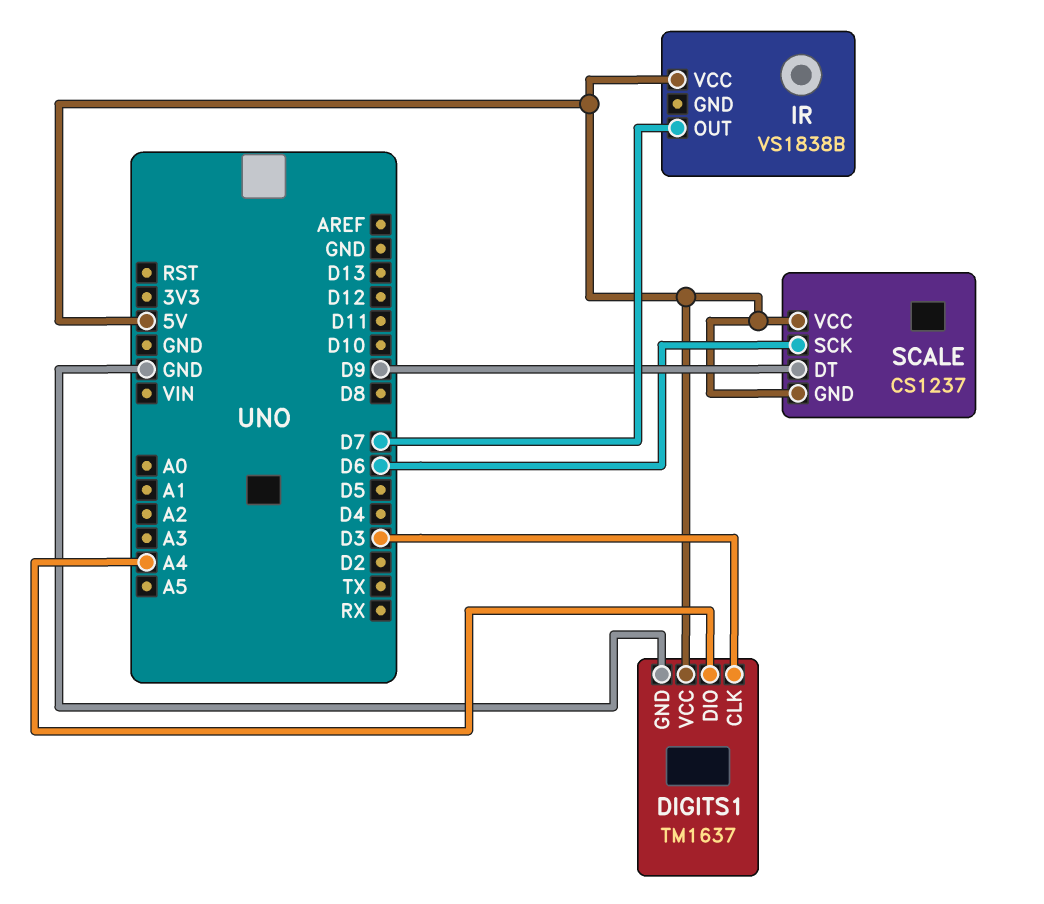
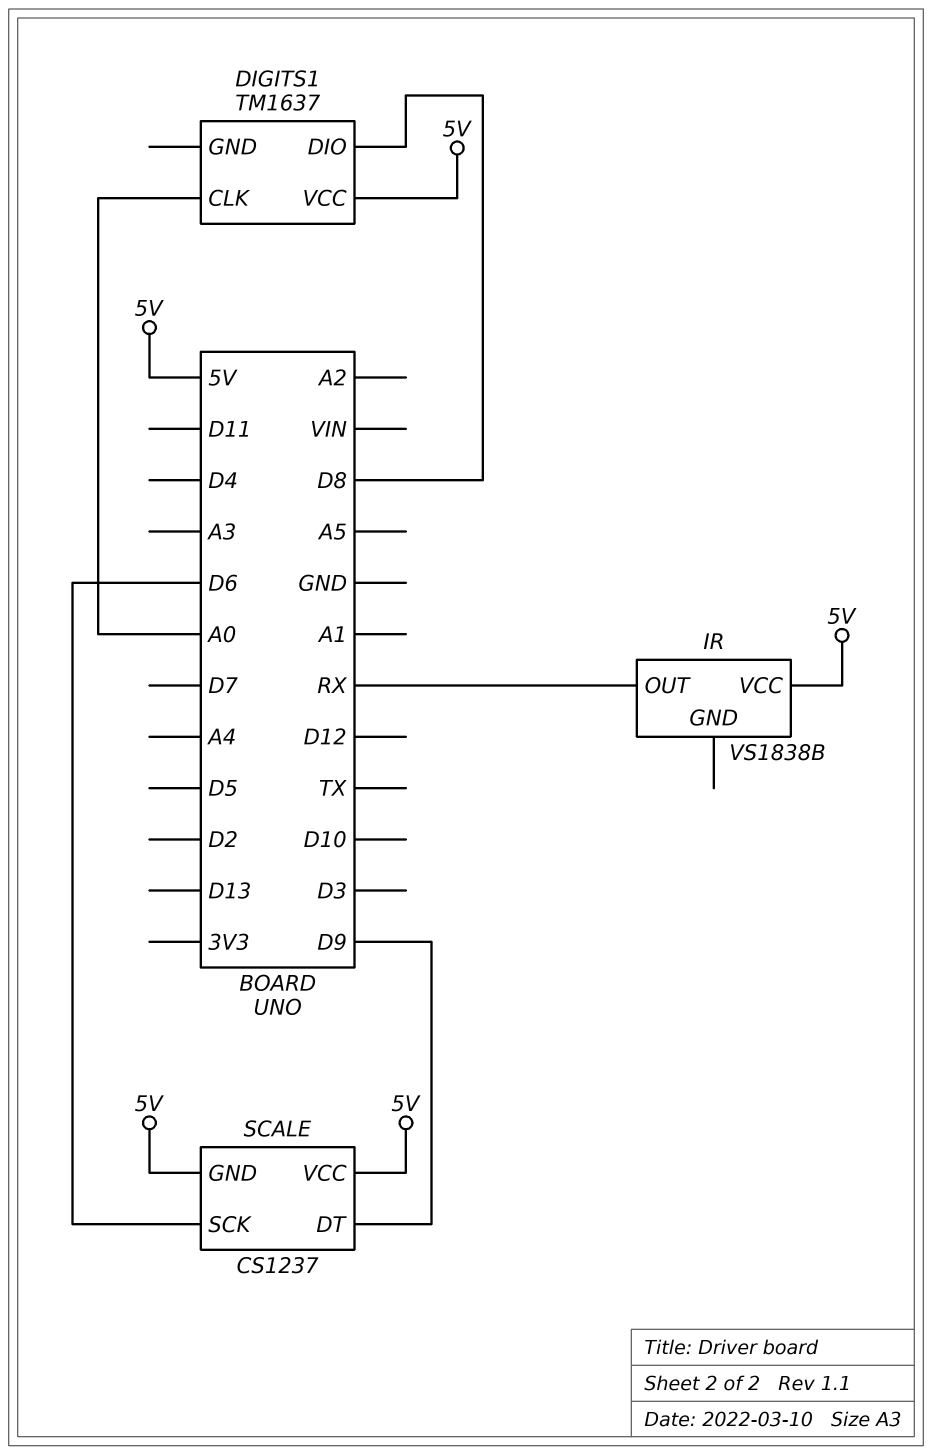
DIGITS1 pin CLK: D3 -> A0
DIGITS1 pin DIO: A4 -> D8
DIGITS1 pin GND: GND -> none
IR pin OUT: D7 -> RX

